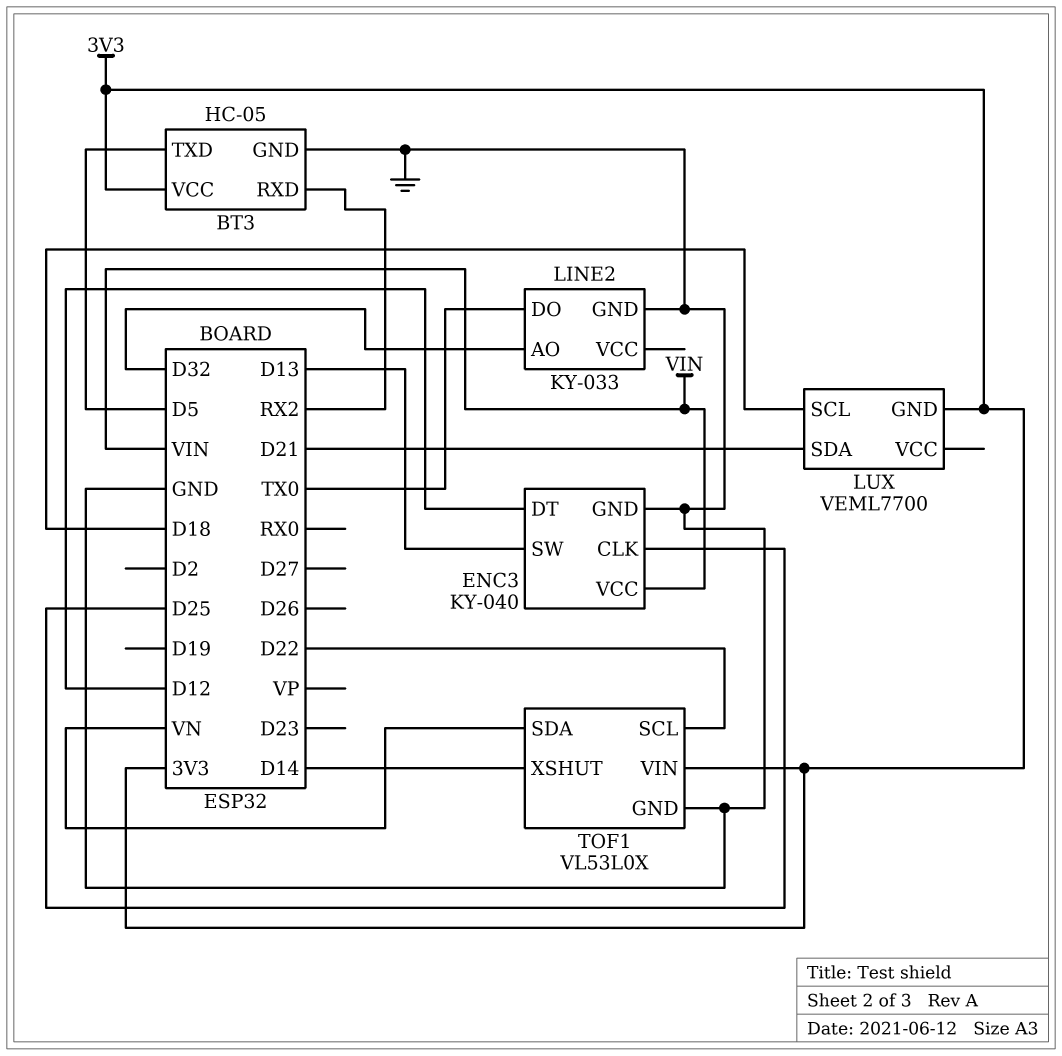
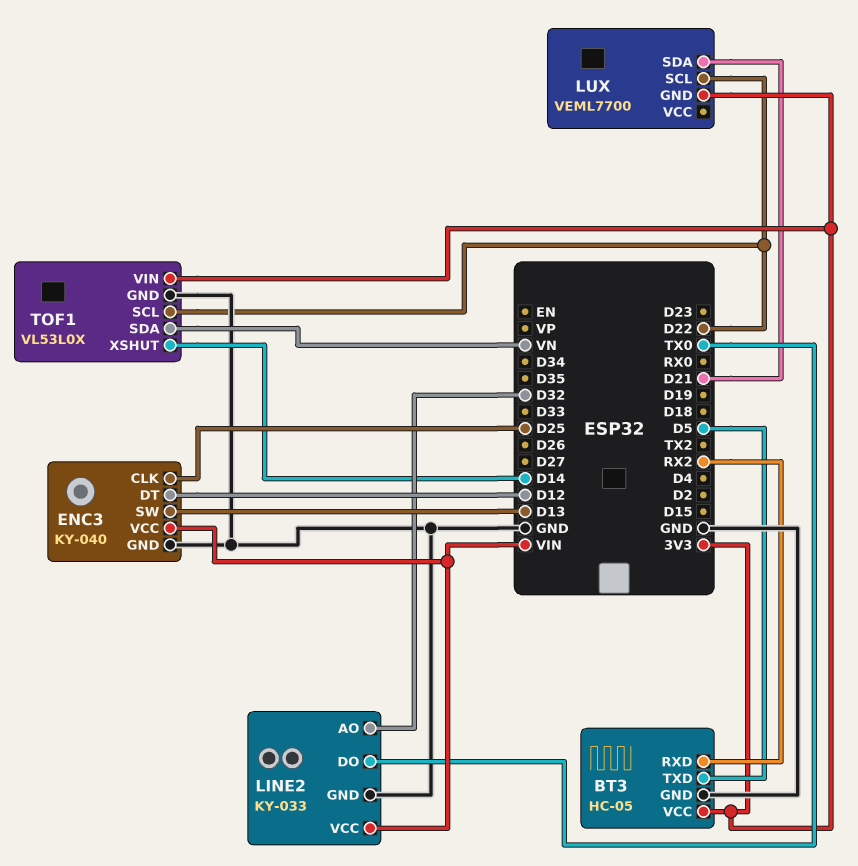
LINE2 pin VCC: none -> VIN
LUX pin SCL: D18 -> D22

